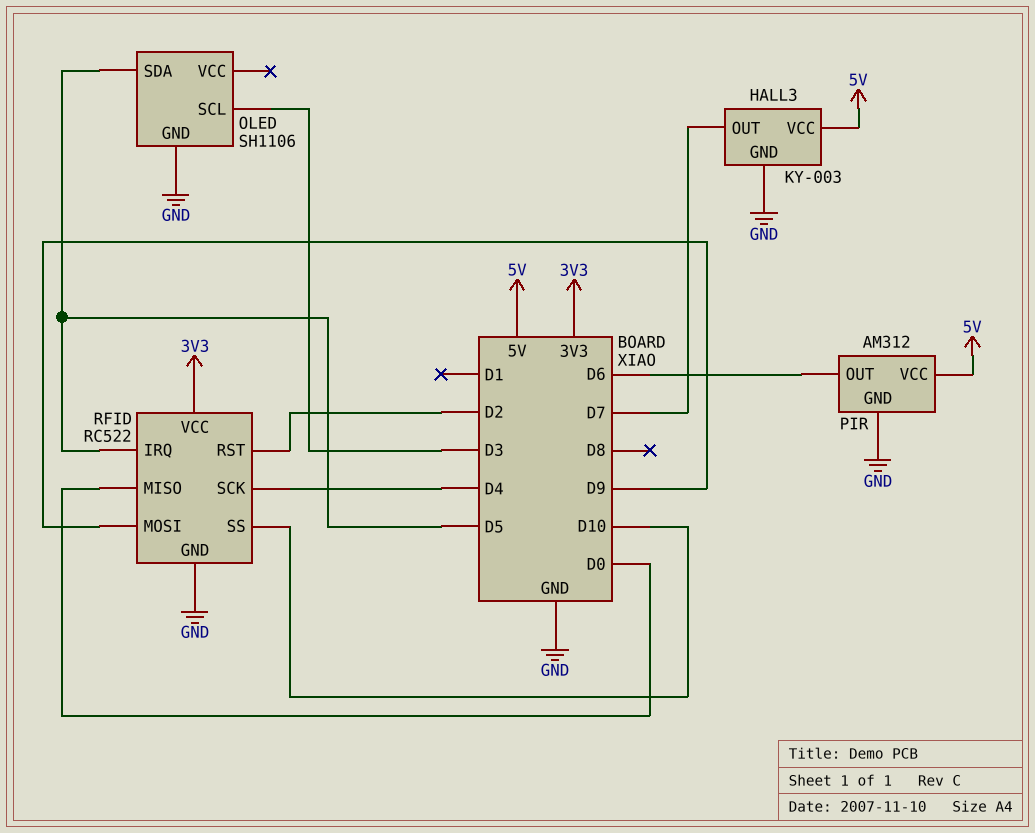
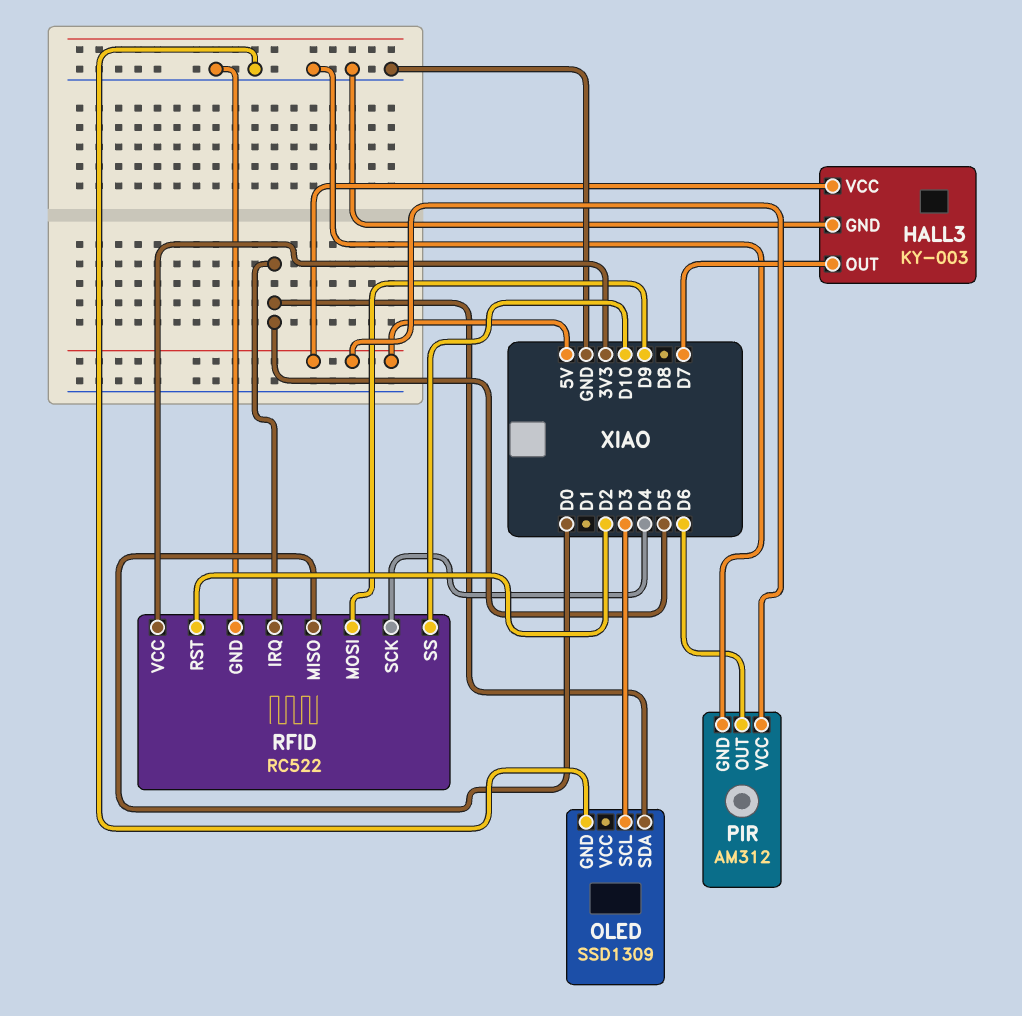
OLED: SH1106 -> SSD1309

